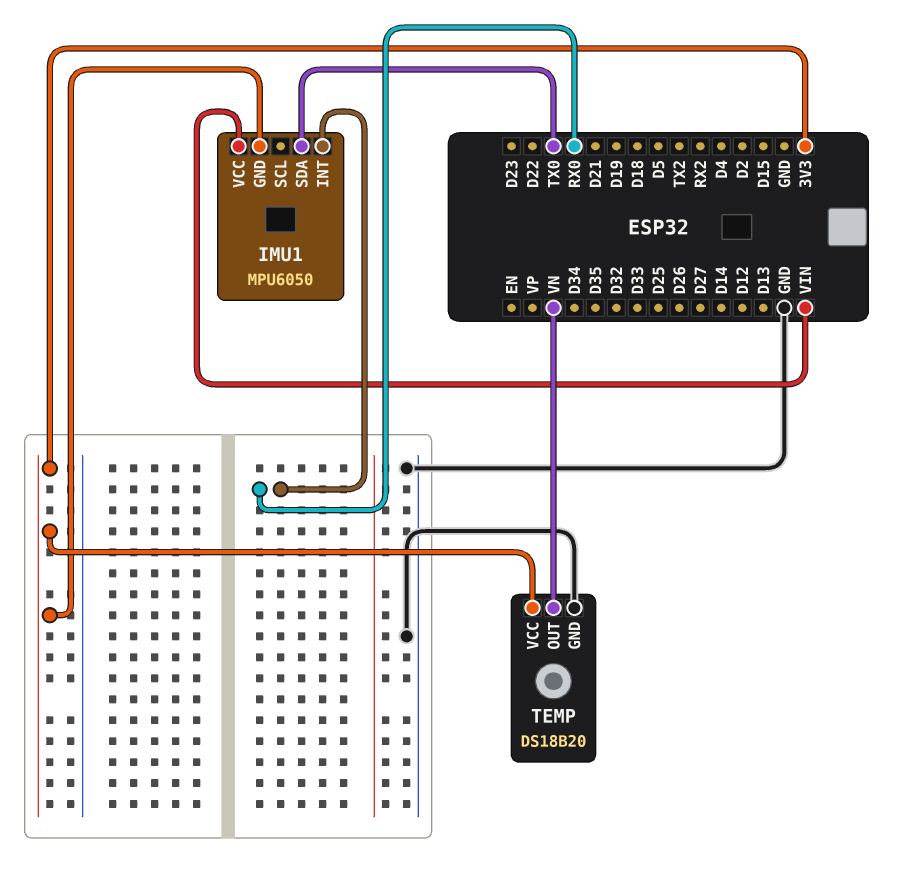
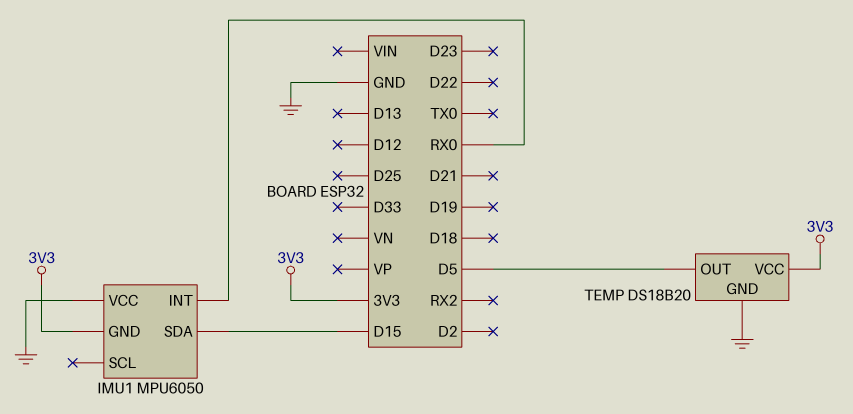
IMU1 pin SDA: TX0 -> D15
IMU1 pin VCC: VIN -> GND
TEMP pin OUT: VN -> D5

